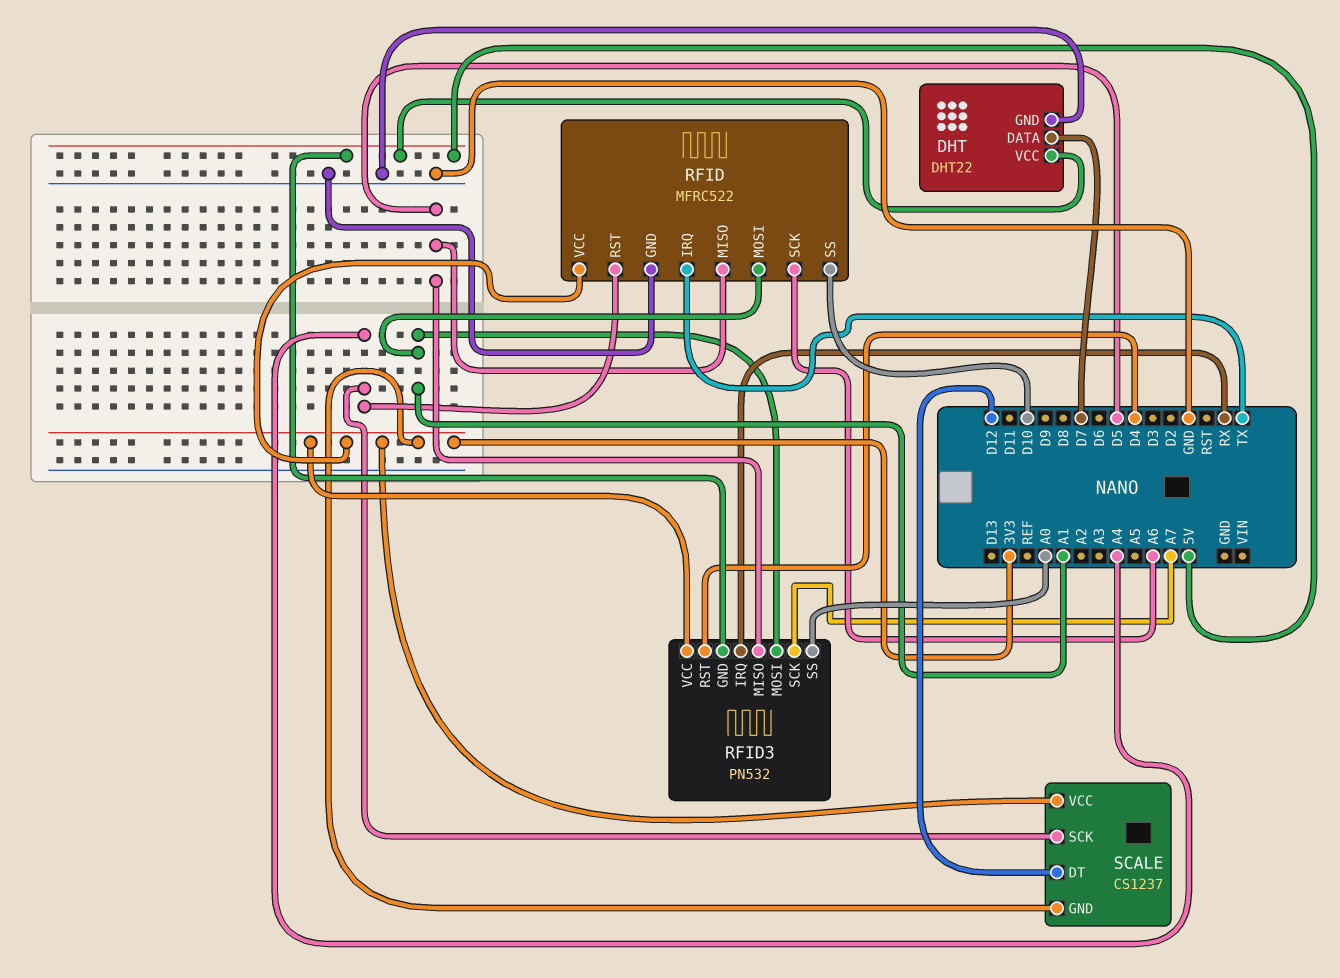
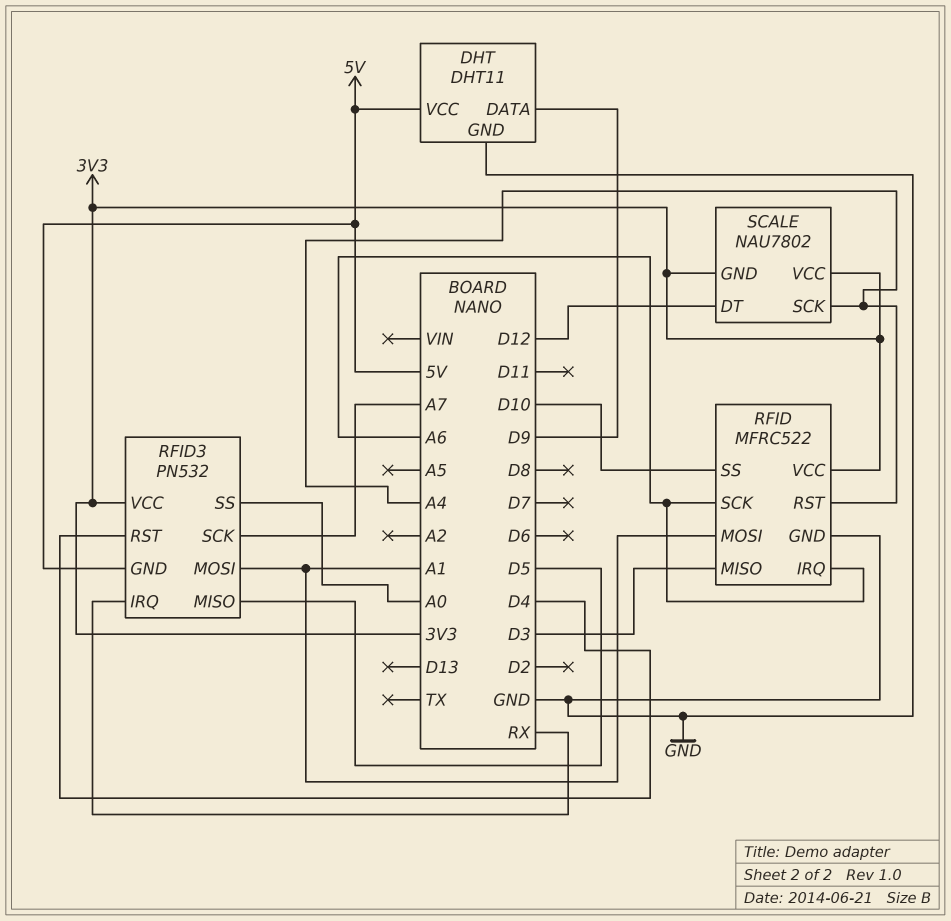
DHT: DHT22 -> DHT11
DHT pin DATA: D7 -> D9
RFID pin IRQ: TX -> A6
RFID pin MISO: D5 -> D3
SCALE: CS1237 -> NAU7802

